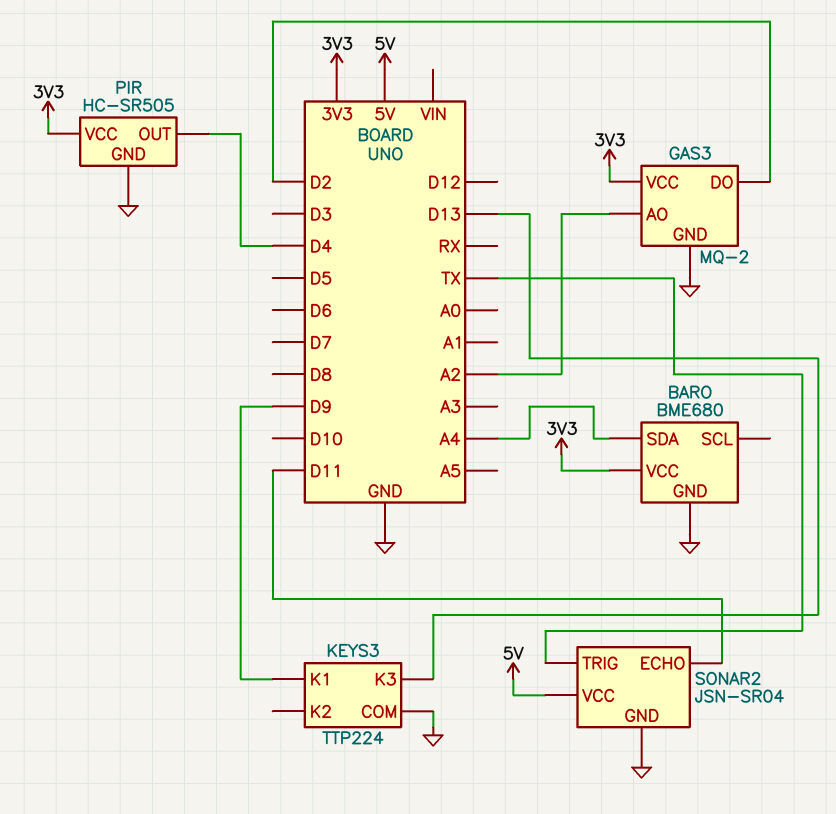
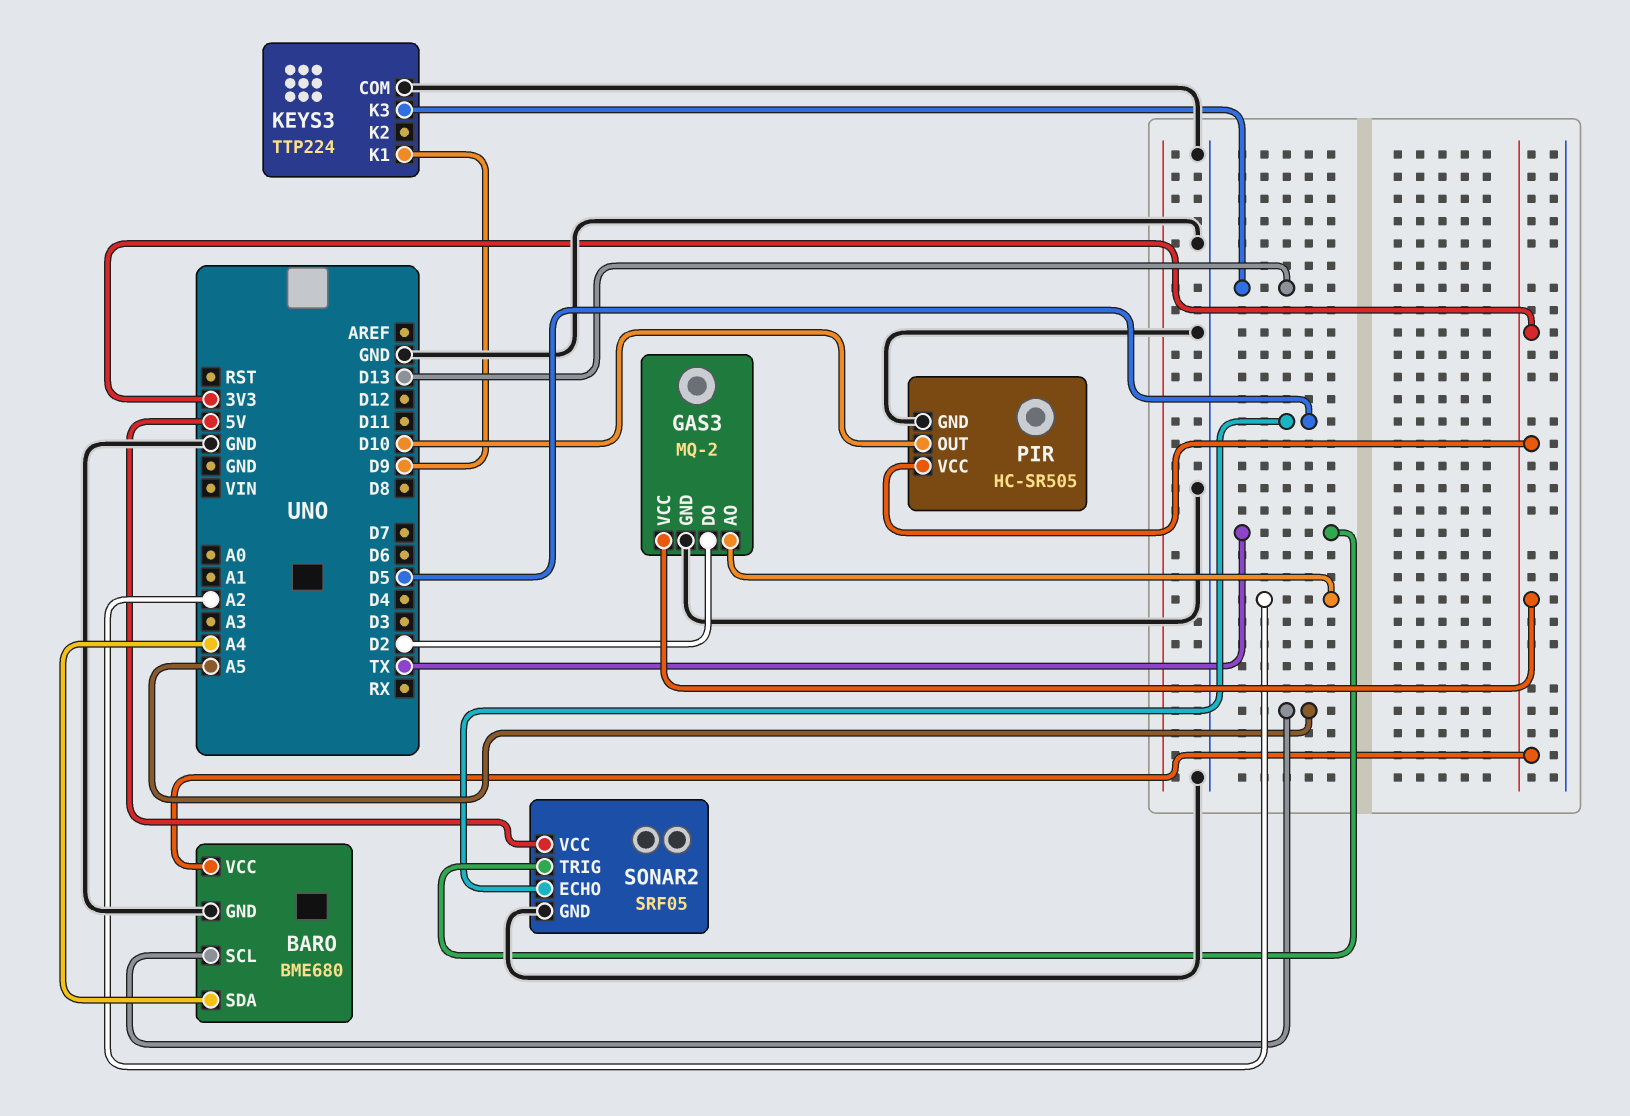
BARO pin SCL: none -> A5
PIR pin OUT: D4 -> D10
SONAR2: JSN-SR04 -> SRF05
SONAR2 pin ECHO: D11 -> D5

